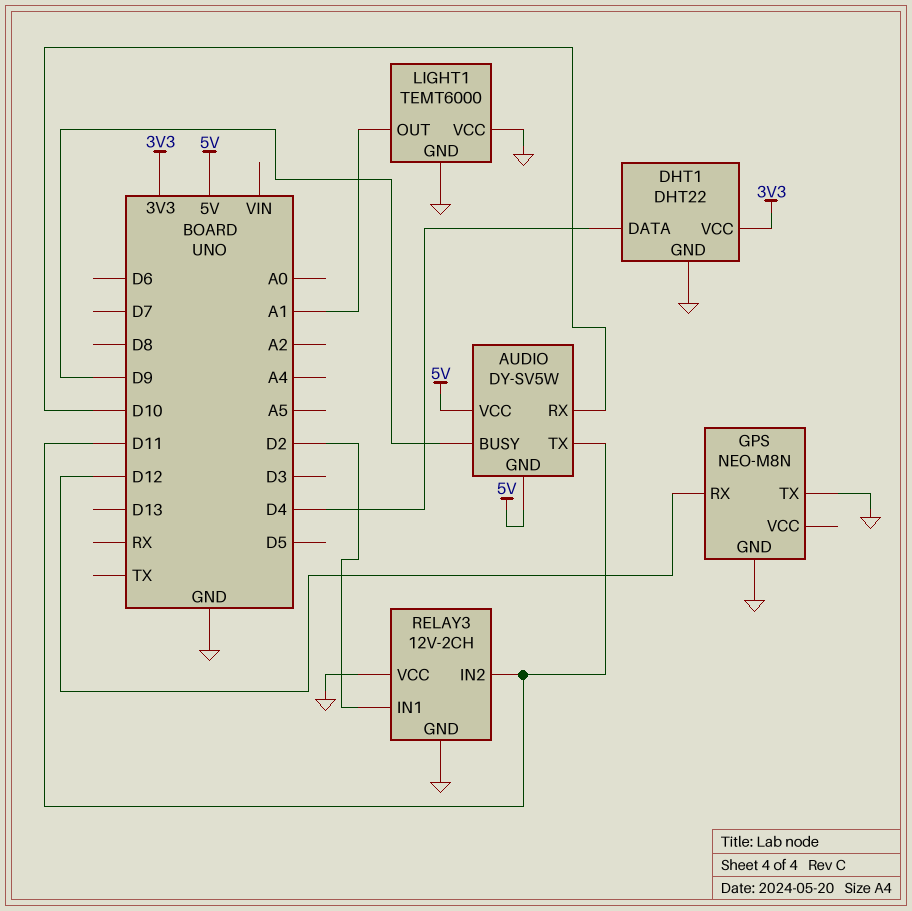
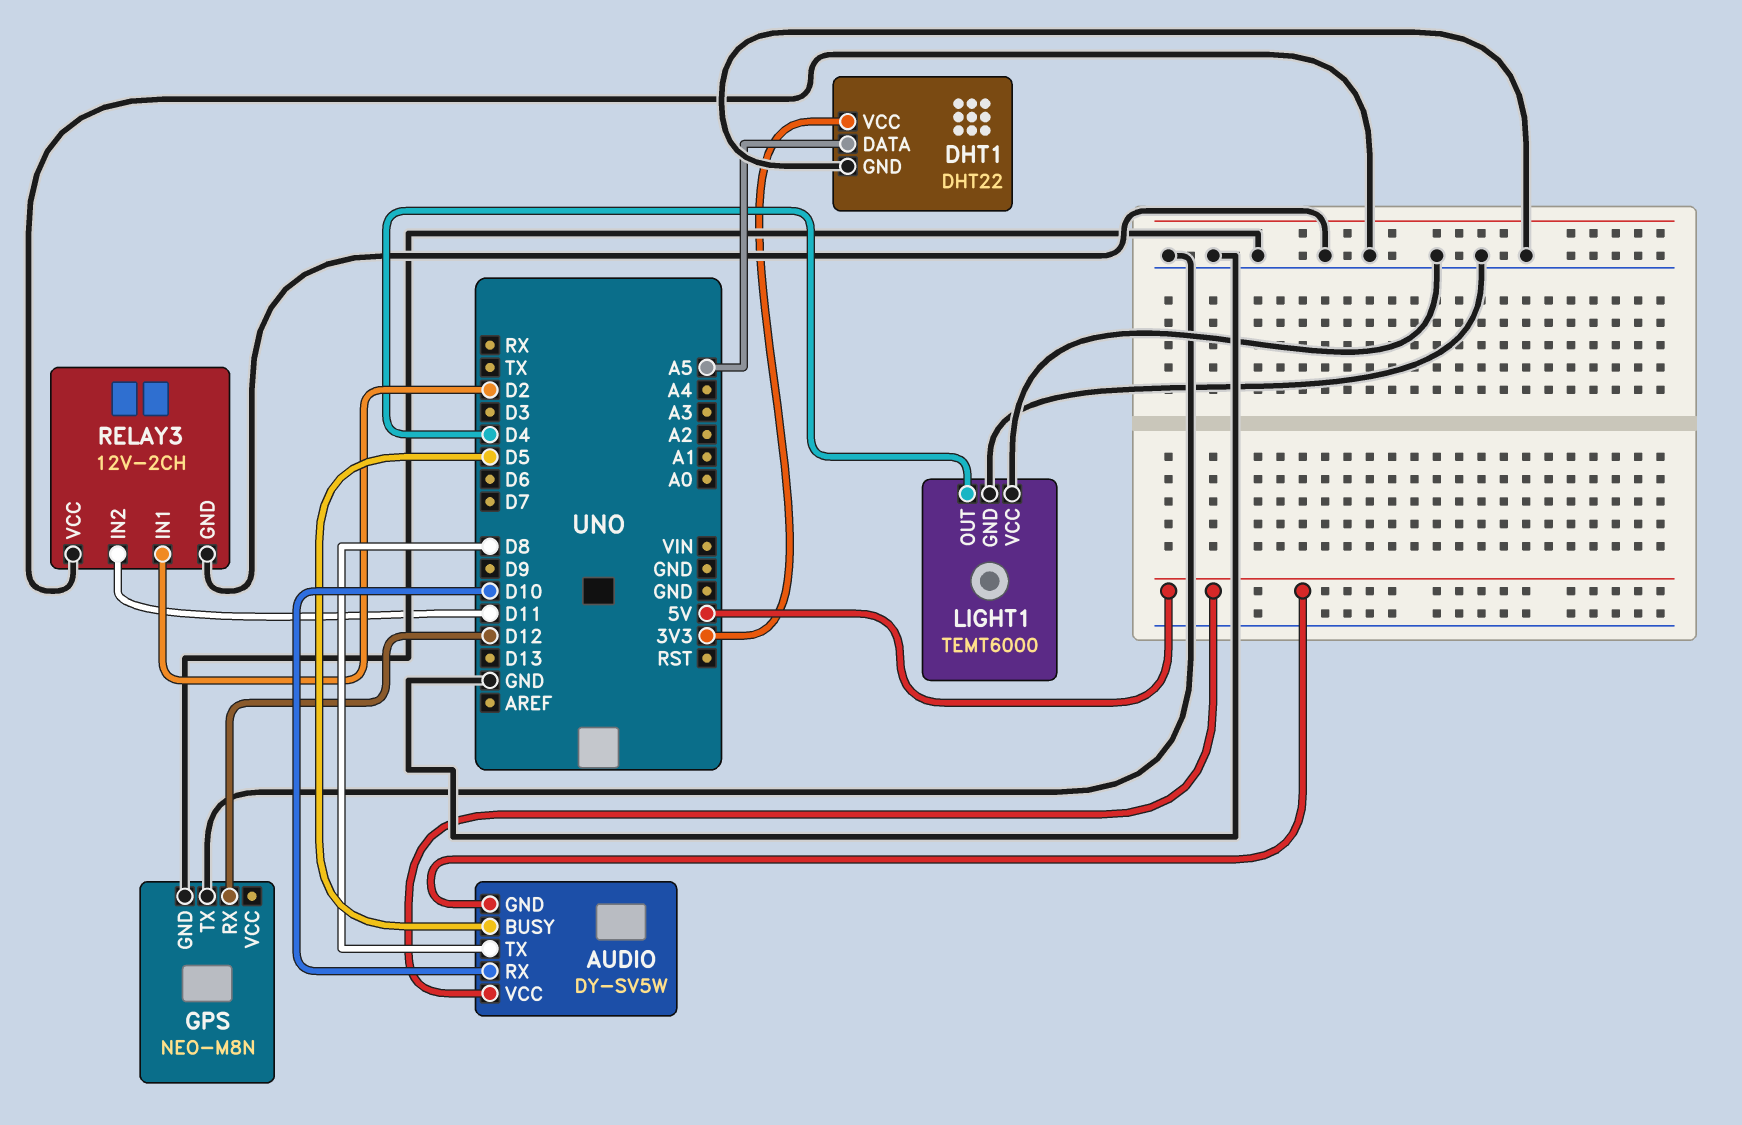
AUDIO pin BUSY: D9 -> D5
AUDIO pin TX: D11 -> D8
DHT1 pin DATA: D4 -> A5
LIGHT1 pin OUT: A1 -> D4

